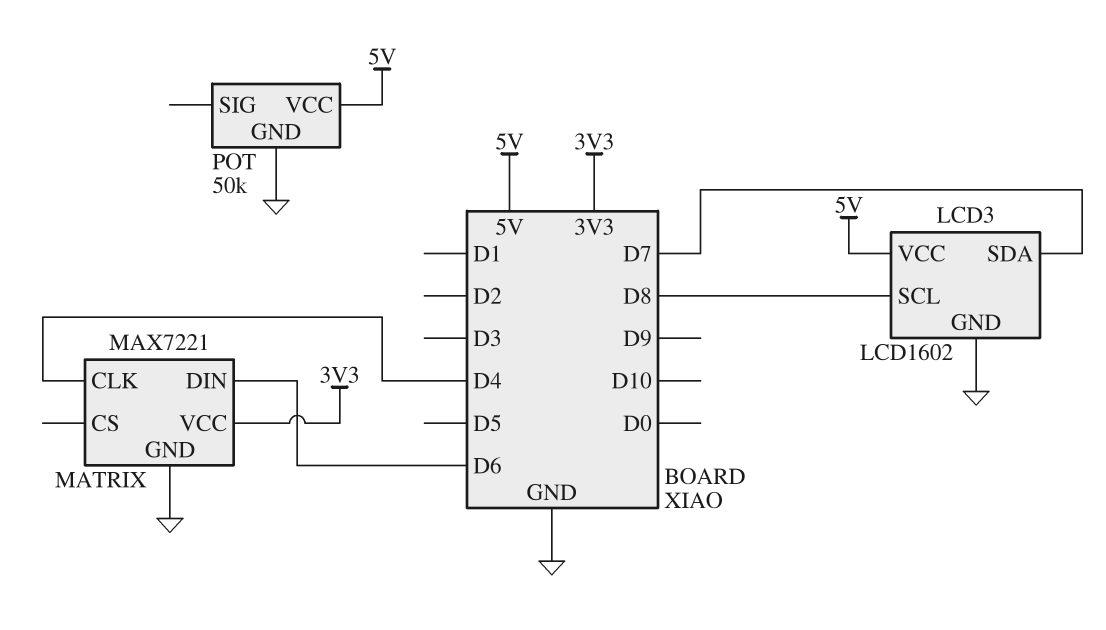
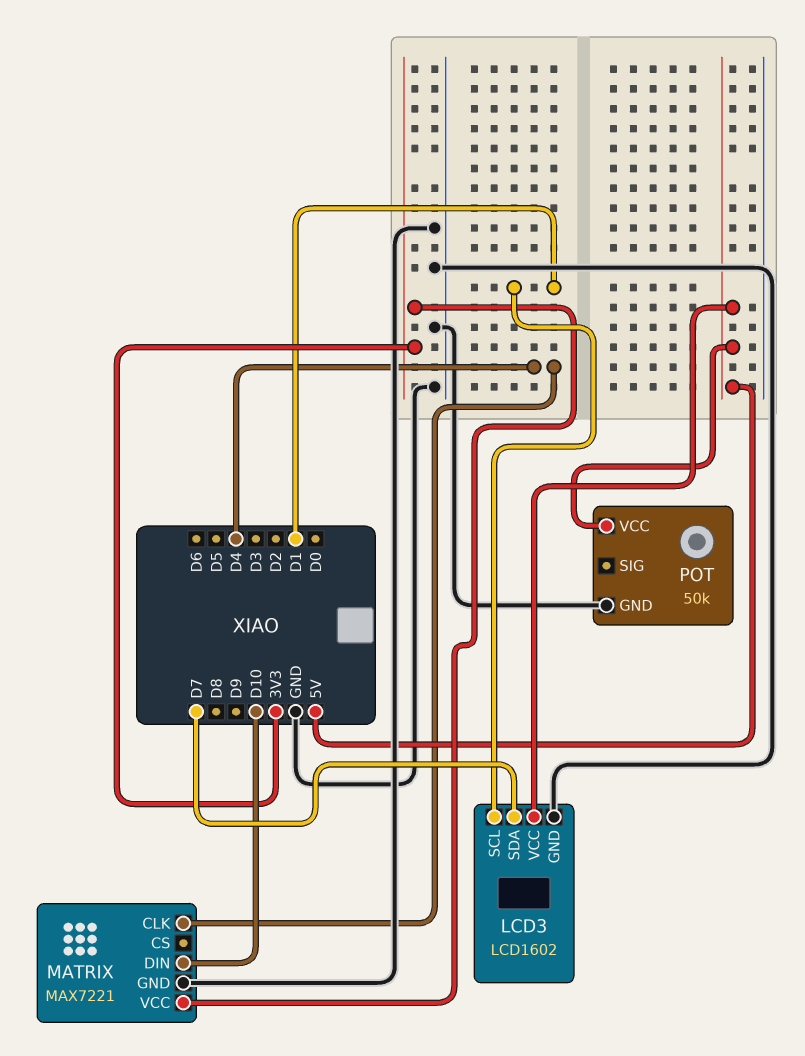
LCD3 pin SCL: D8 -> D1
MATRIX pin DIN: D6 -> D10

